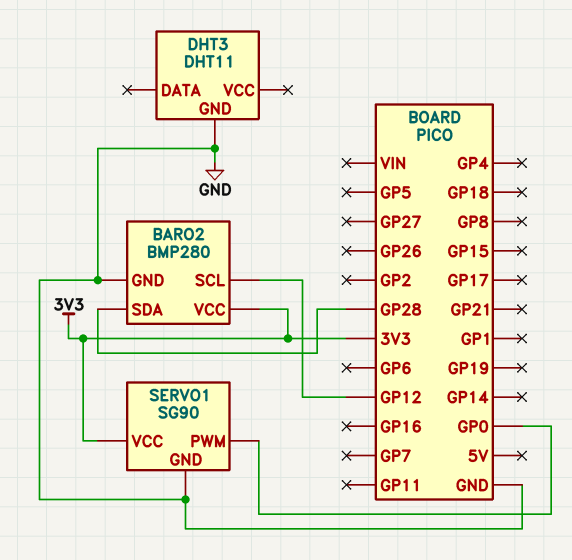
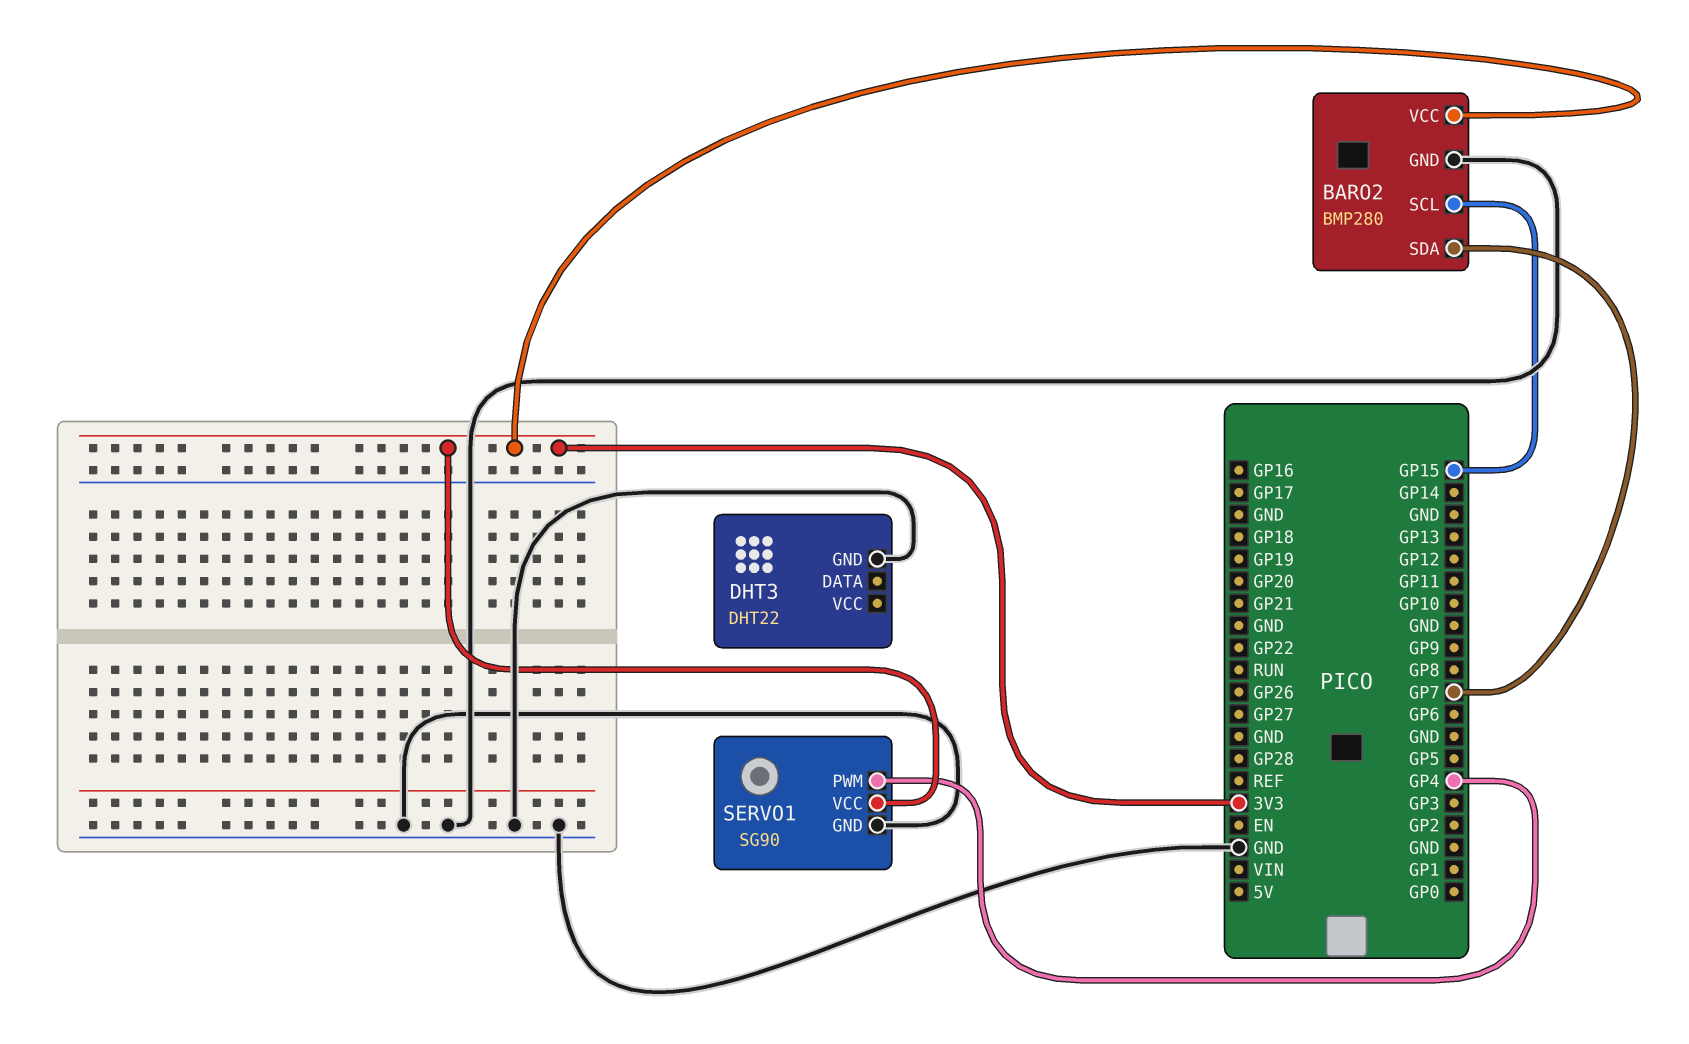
BARO2 pin SCL: GP12 -> GP15
BARO2 pin SDA: GP28 -> GP7
DHT3: DHT11 -> DHT22
SERVO1 pin PWM: GP0 -> GP4

